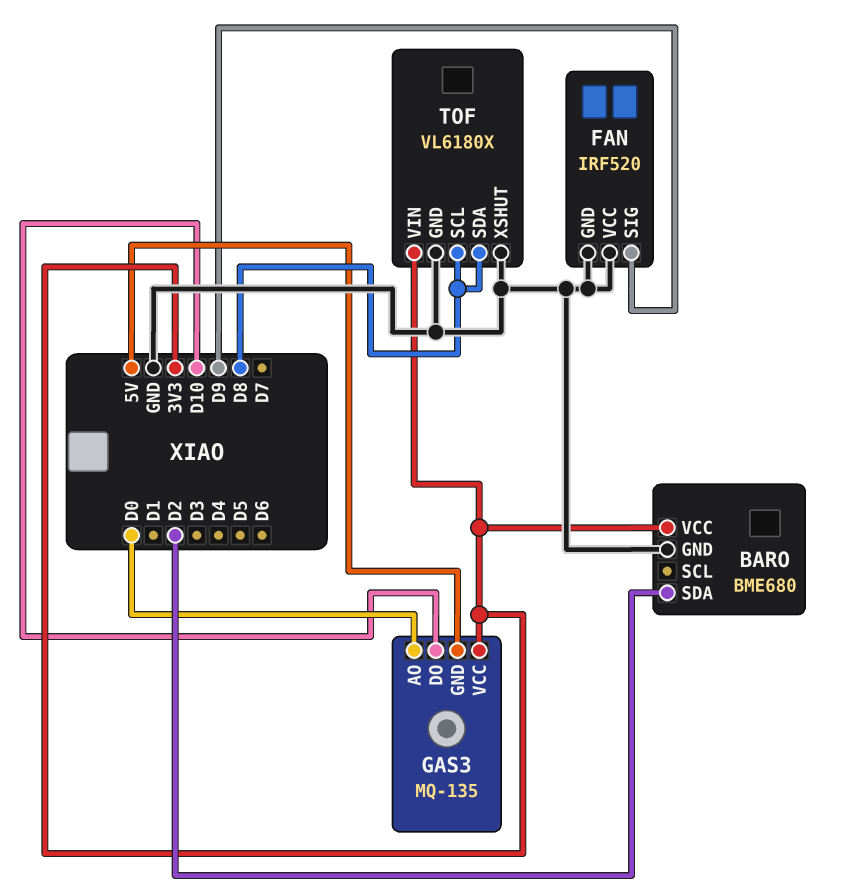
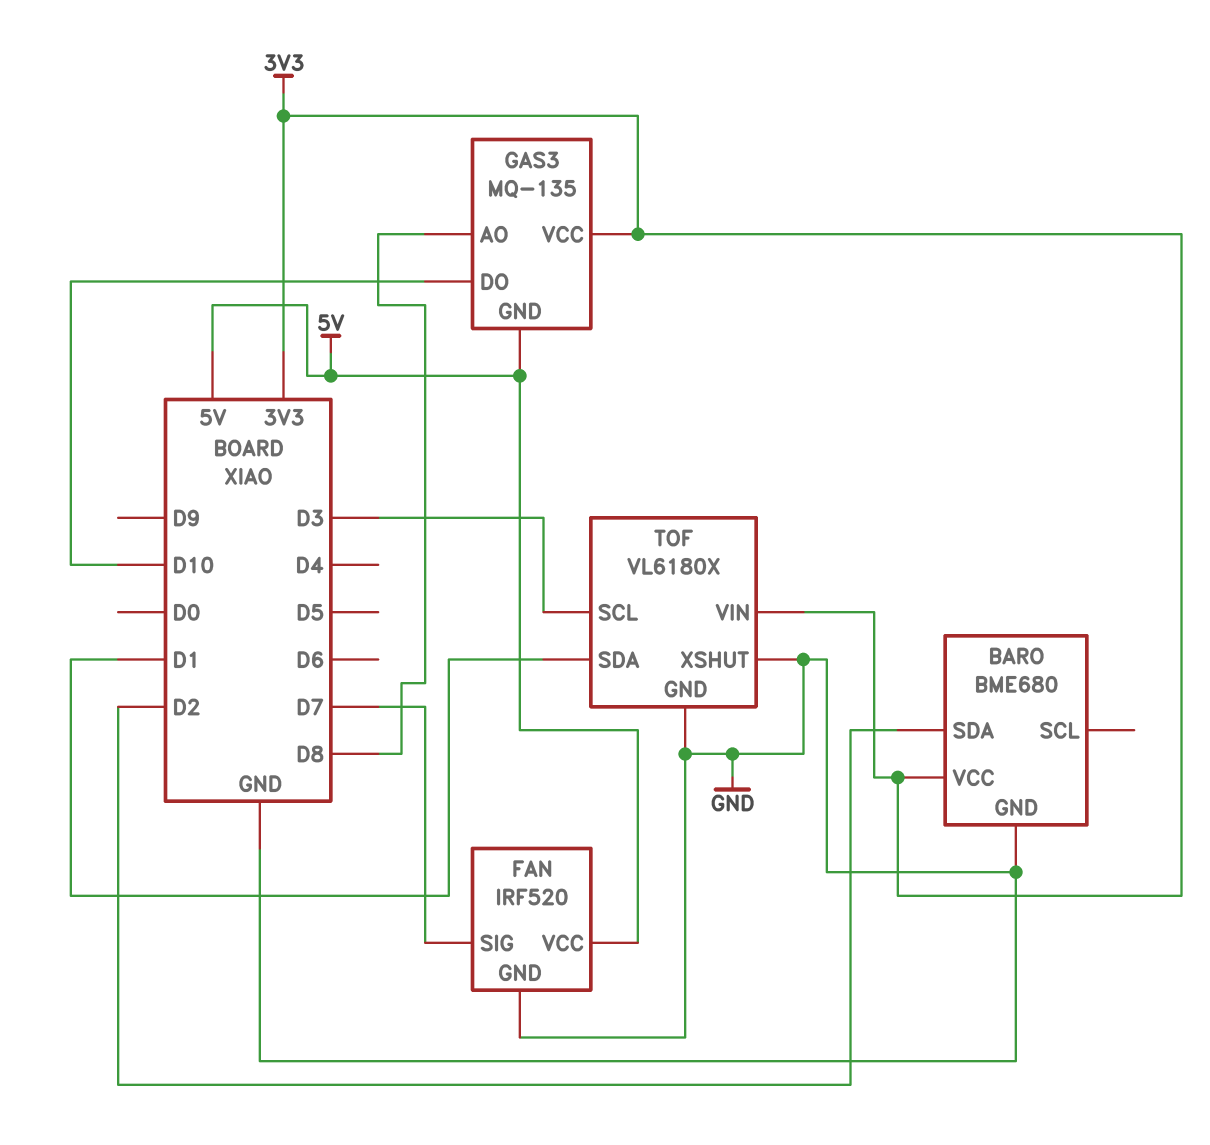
FAN pin SIG: D9 -> D7
FAN pin VCC: GND -> 5V
GAS3 pin AO: D0 -> D8
TOF pin SCL: D8 -> D3
TOF pin SDA: D8 -> D1

